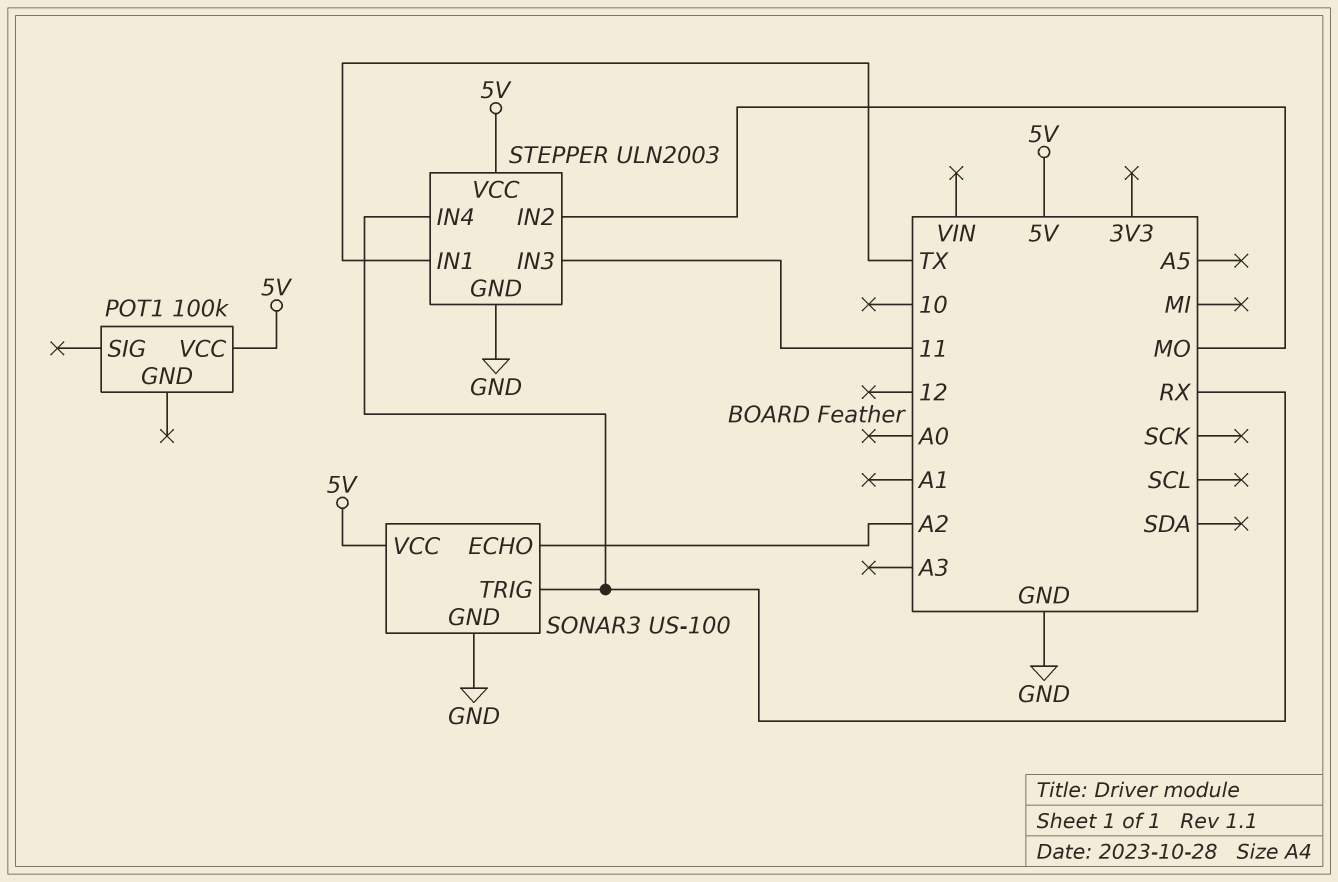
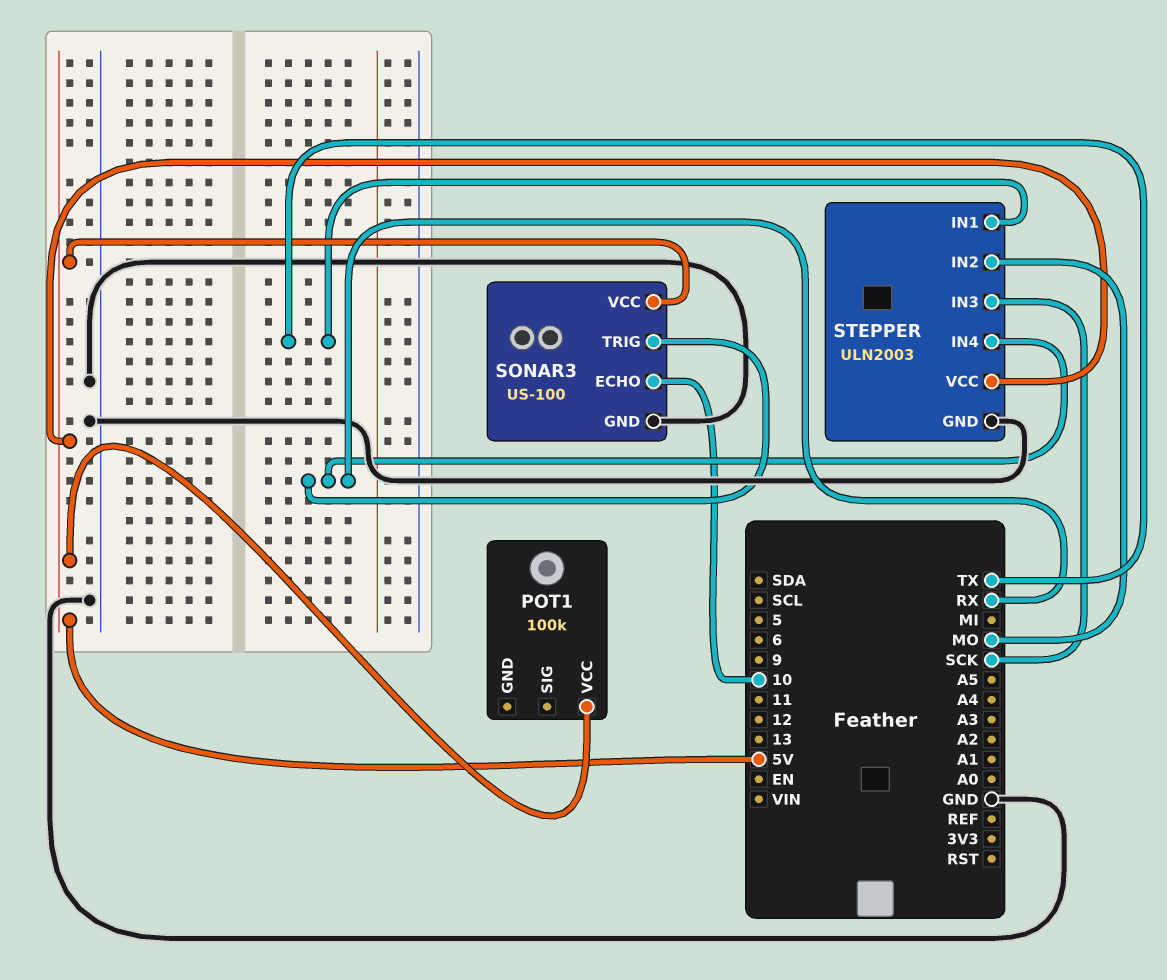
SONAR3 pin ECHO: A2 -> 10
STEPPER pin IN3: 11 -> SCK

